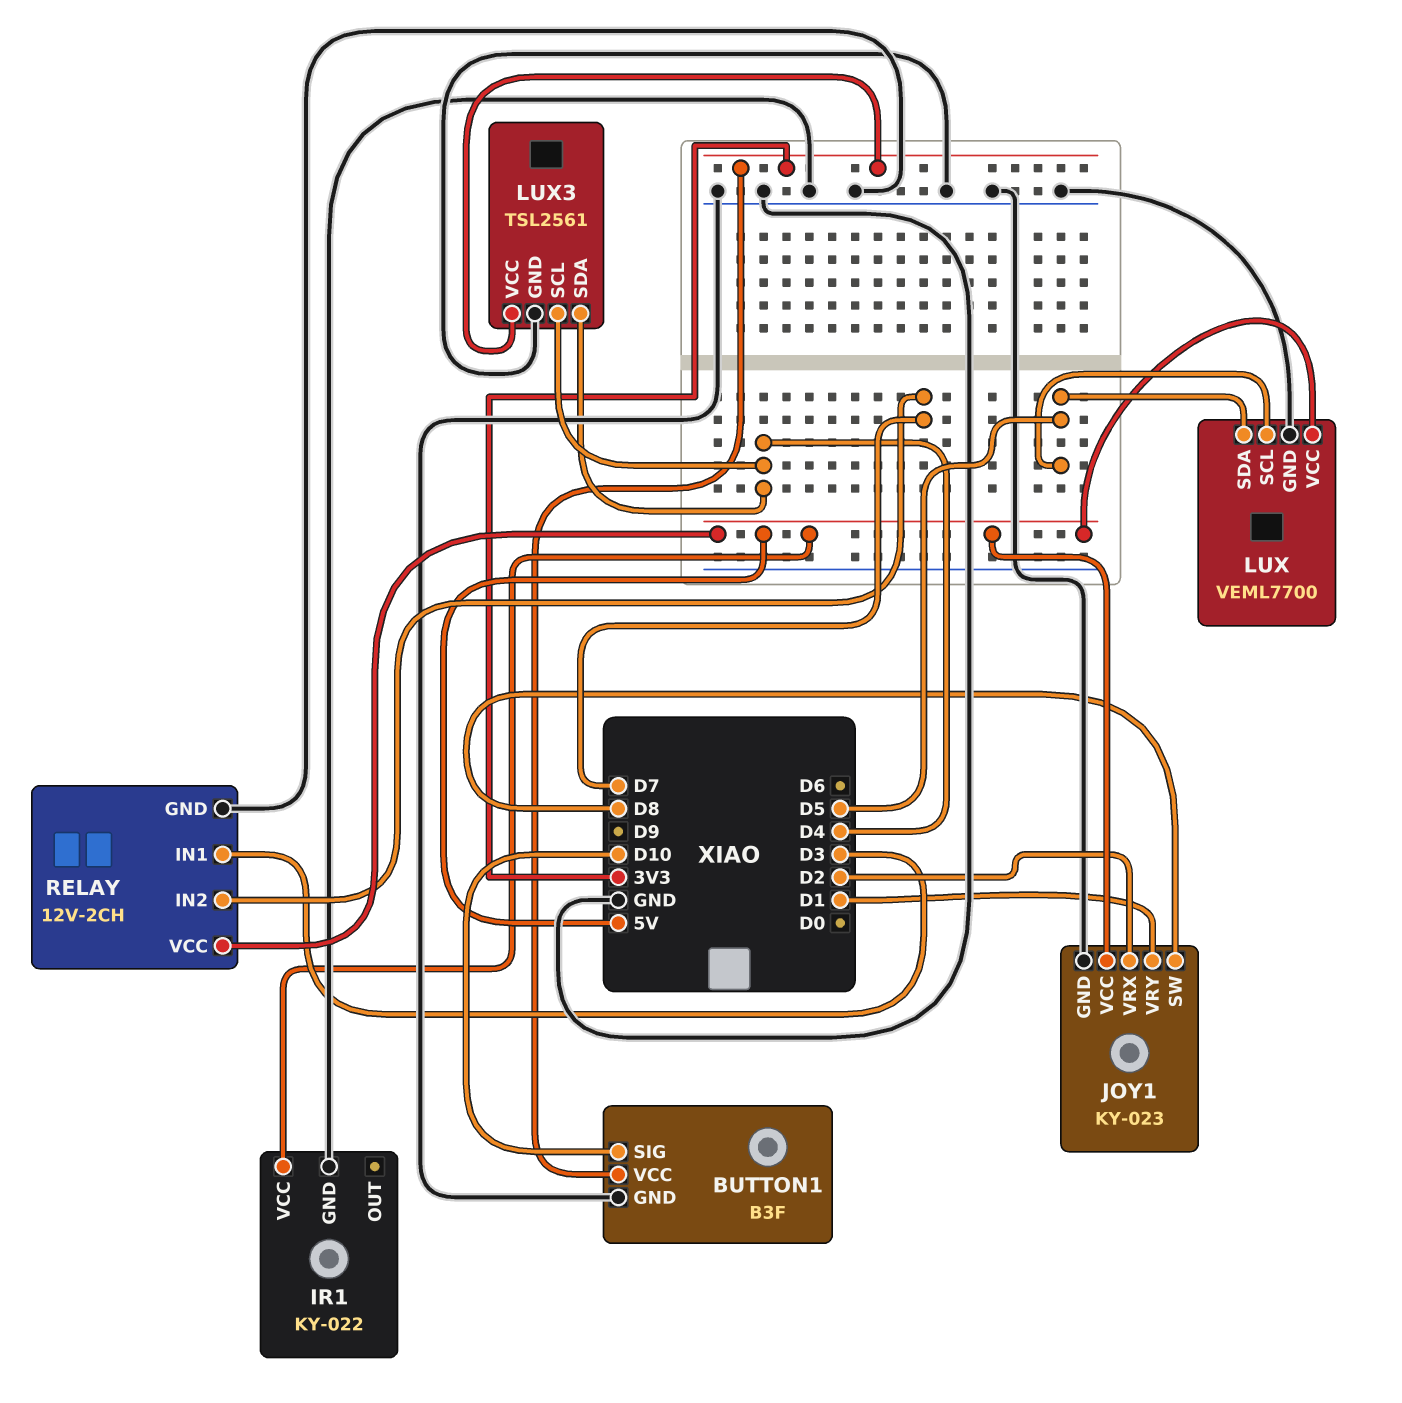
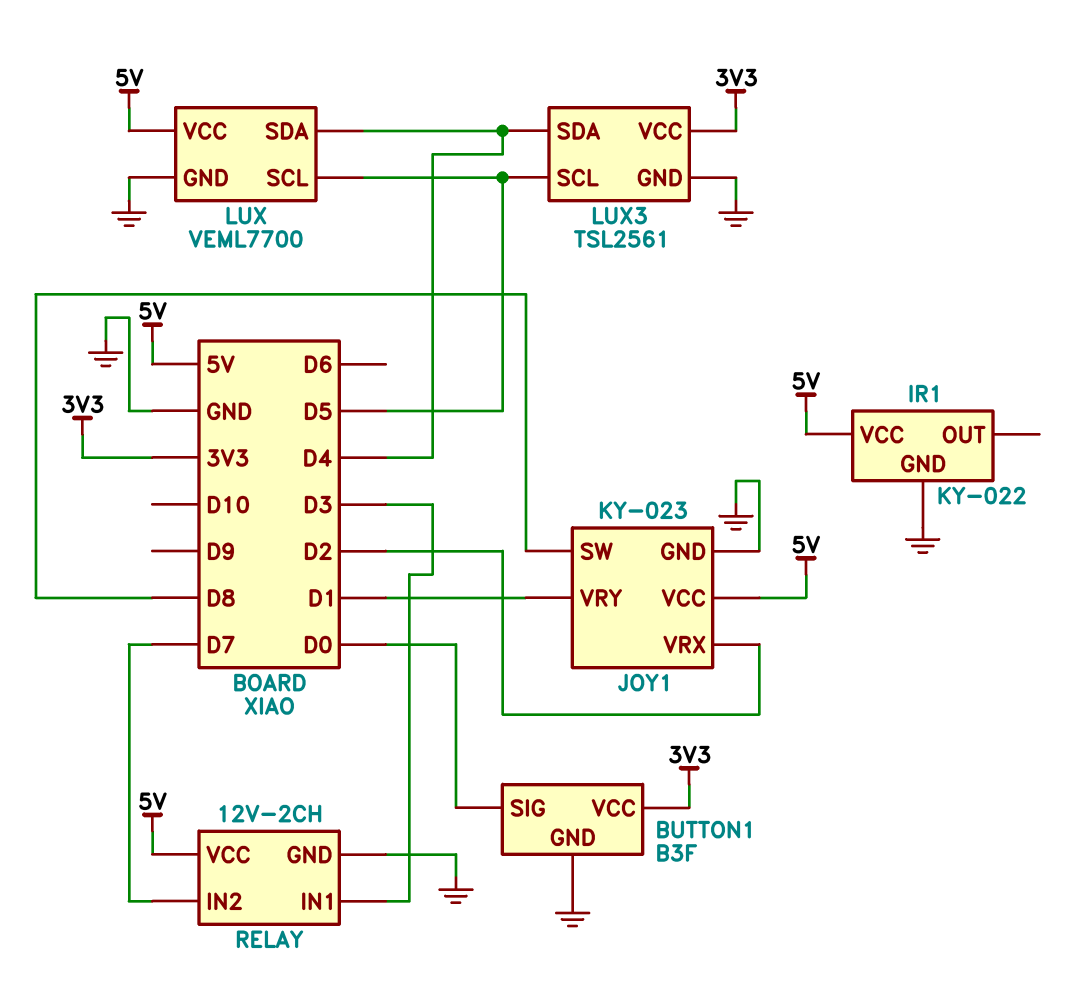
BUTTON1 pin SIG: D10 -> D0
LUX pin SDA: D5 -> D4
LUX3 pin SCL: D4 -> D5

